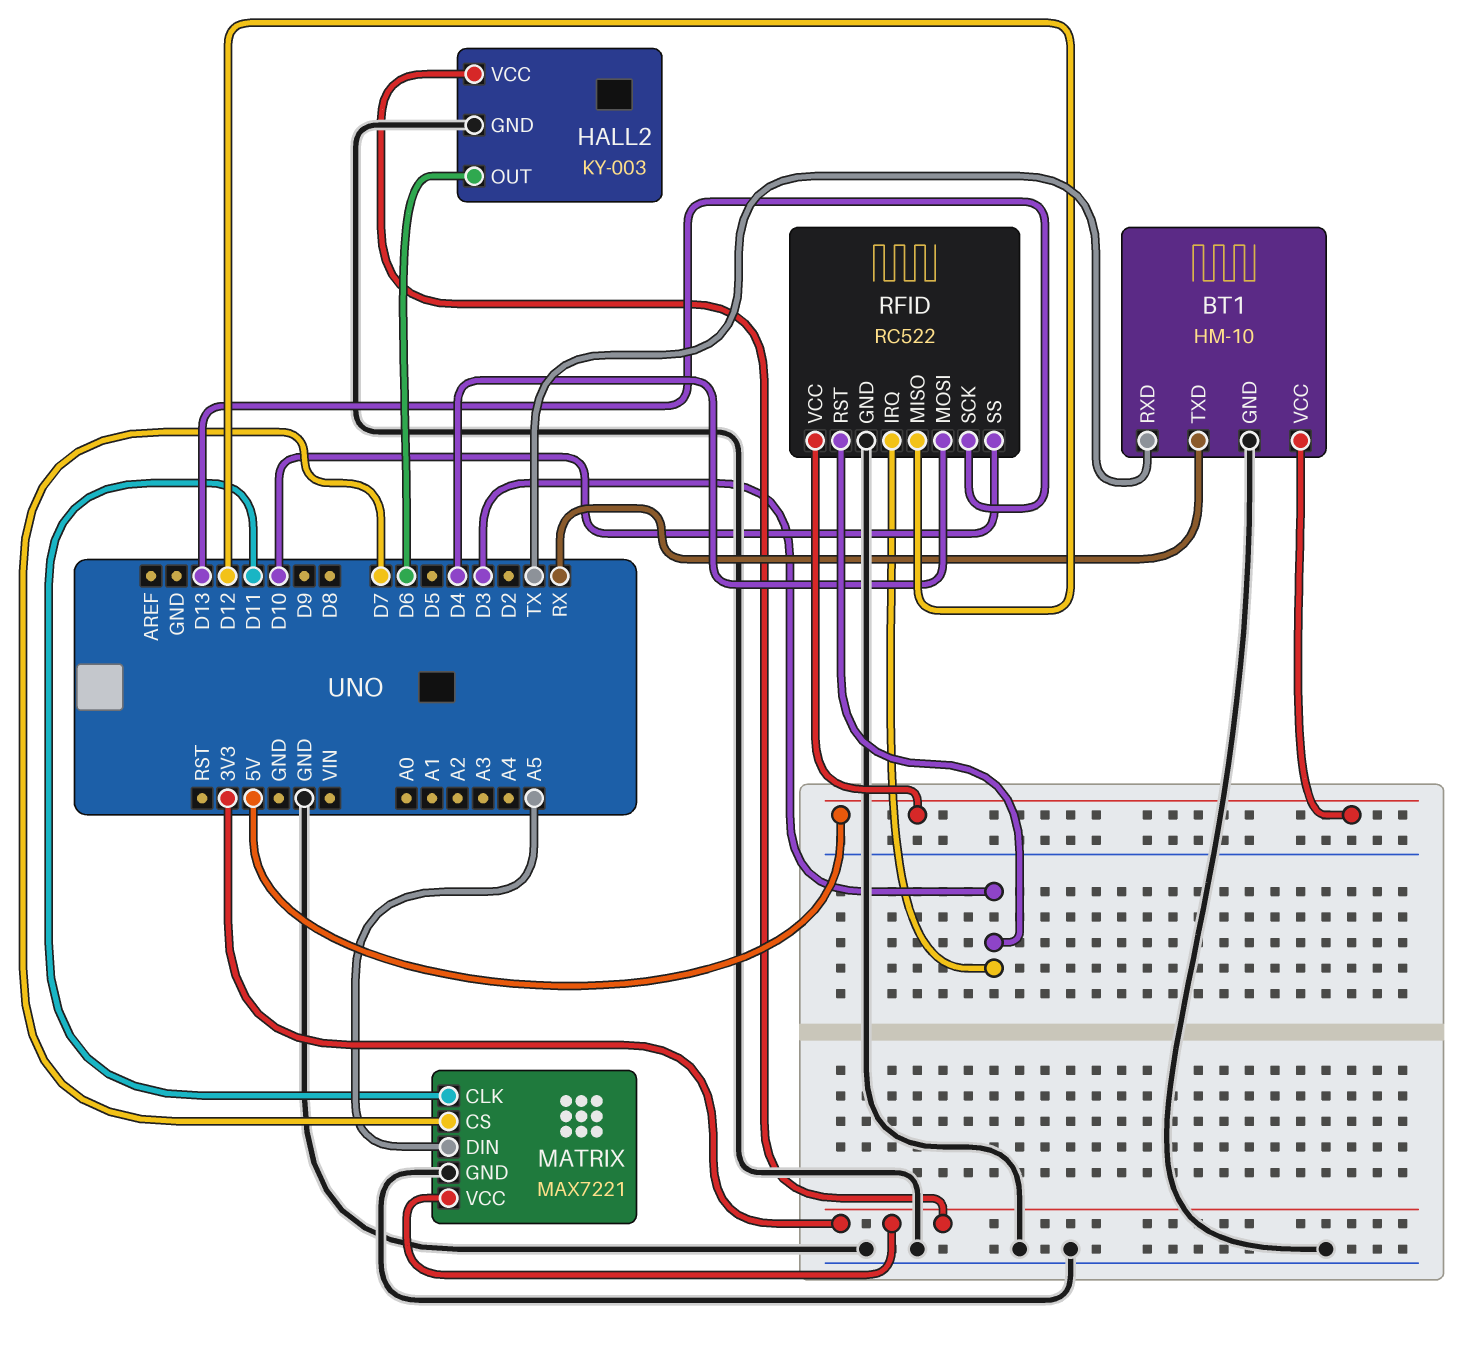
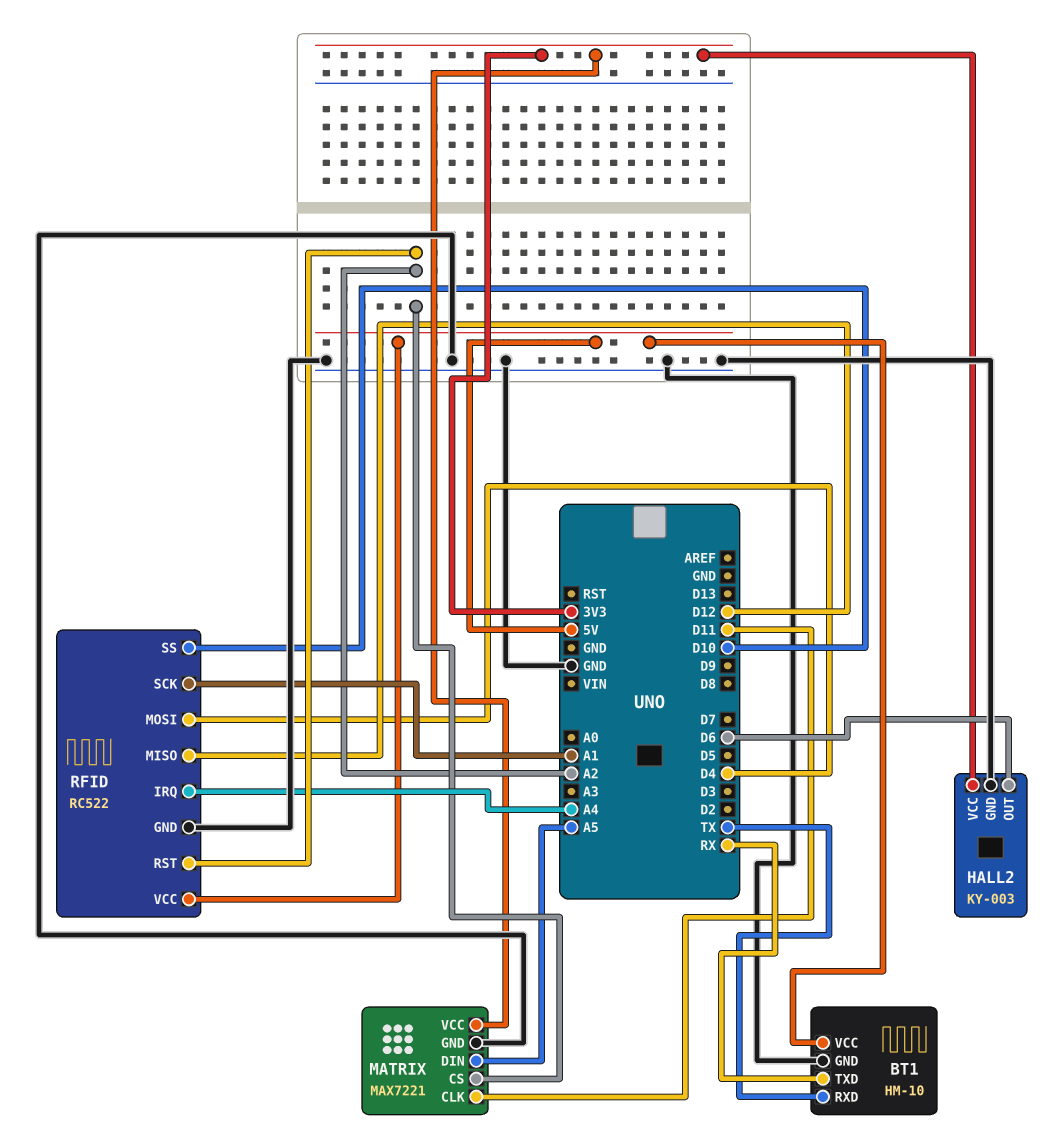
MATRIX pin CS: D7 -> A2
RFID pin IRQ: D3 -> A4
RFID pin RST: D3 -> A2
RFID pin SCK: D13 -> A1

